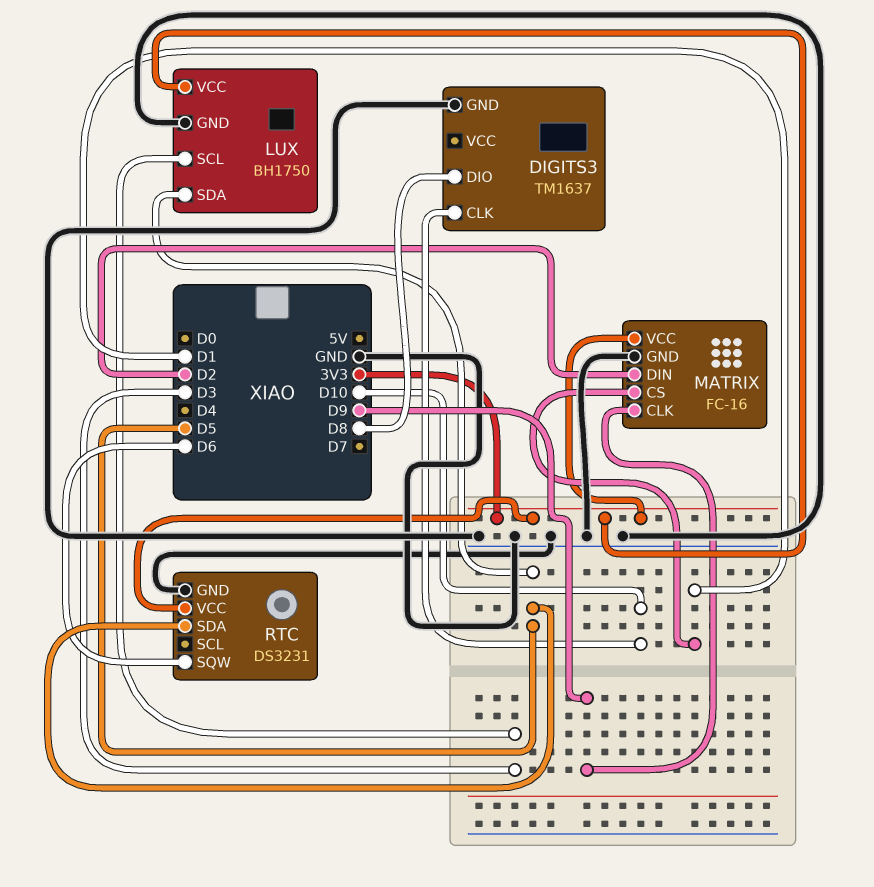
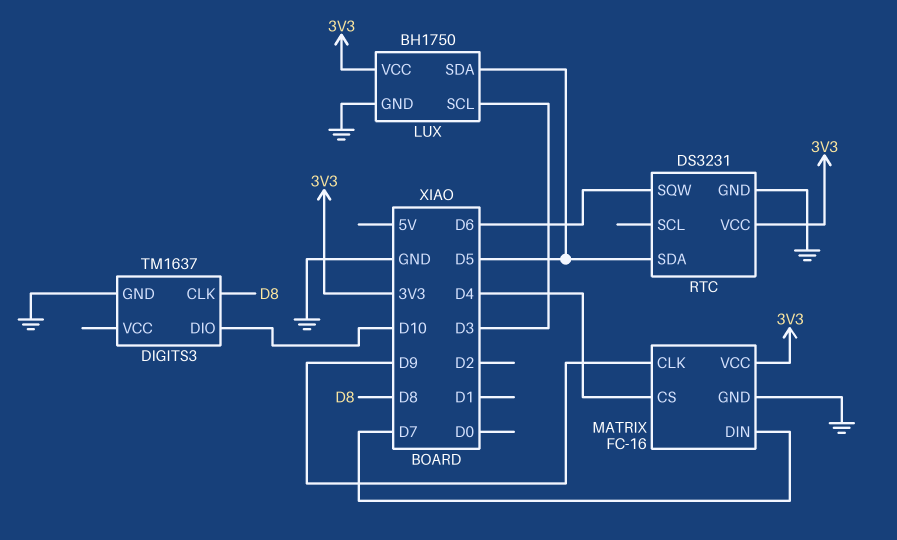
DIGITS3 pin CLK: D10 -> D8
DIGITS3 pin DIO: D8 -> D10
MATRIX pin CS: D1 -> D4
MATRIX pin DIN: D2 -> D7

